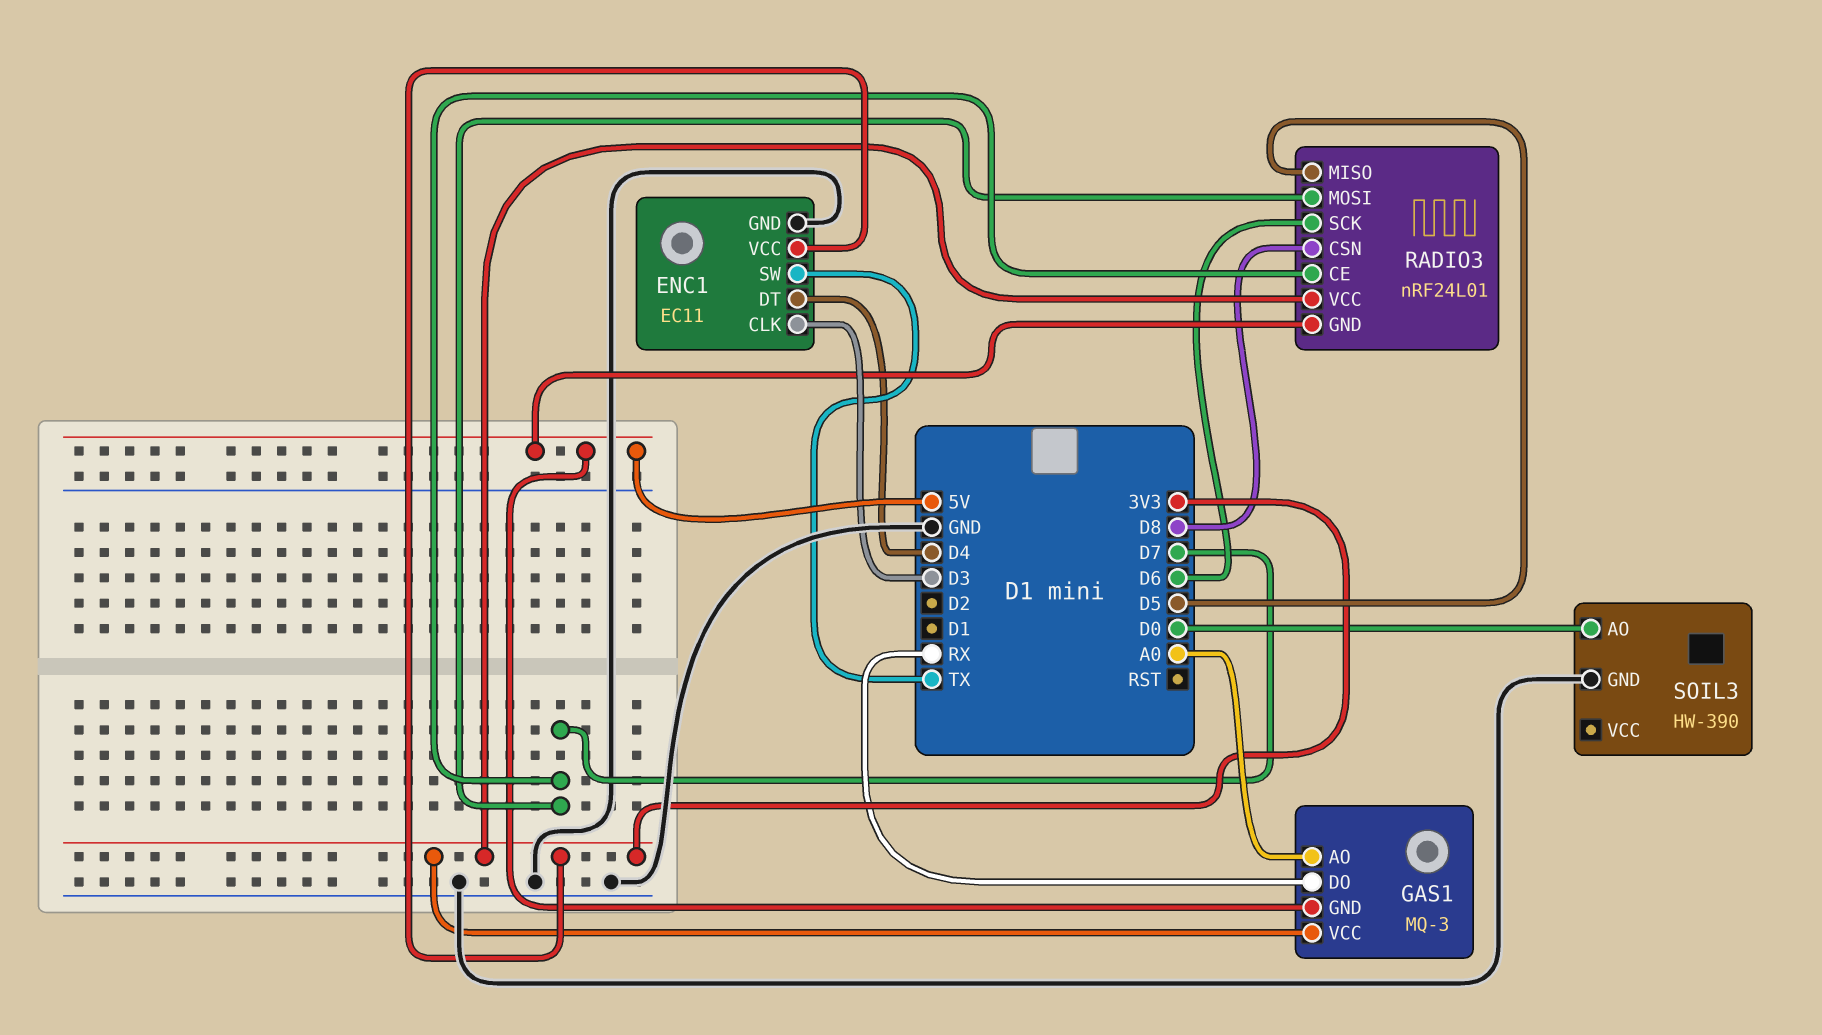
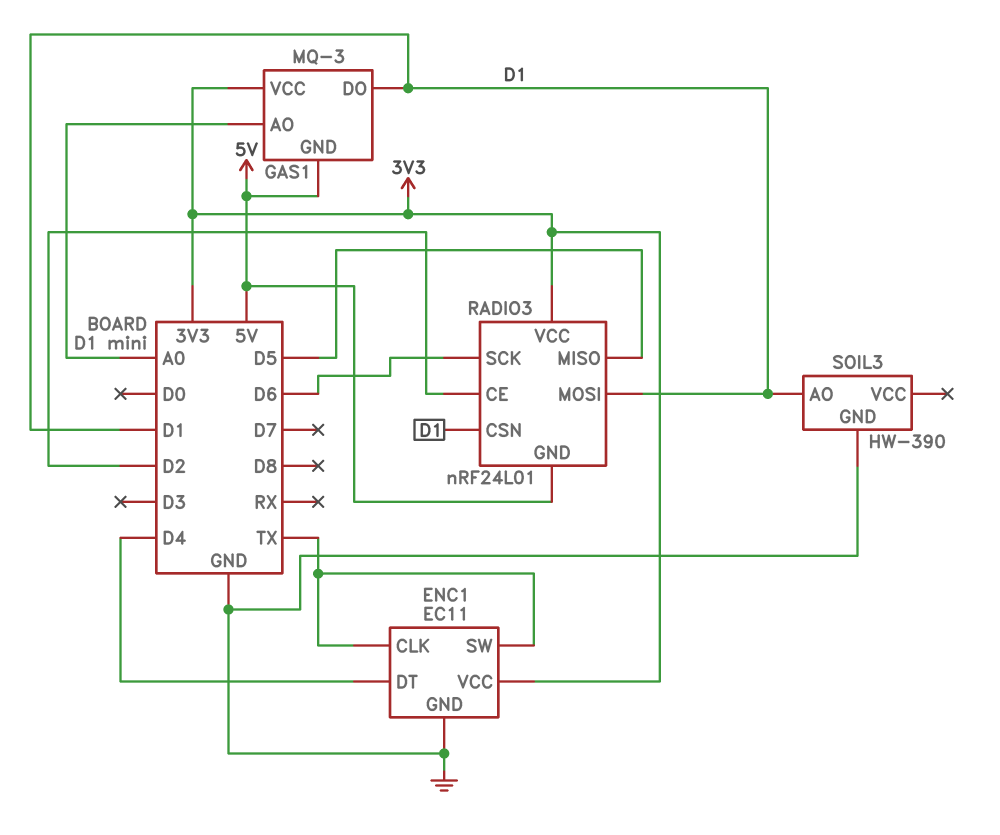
ENC1 pin CLK: D3 -> TX
GAS1 pin DO: RX -> D1
RADIO3 pin CE: D7 -> D2
RADIO3 pin CSN: D8 -> D1
RADIO3 pin MOSI: D7 -> D1
SOIL3 pin AO: D0 -> D1

